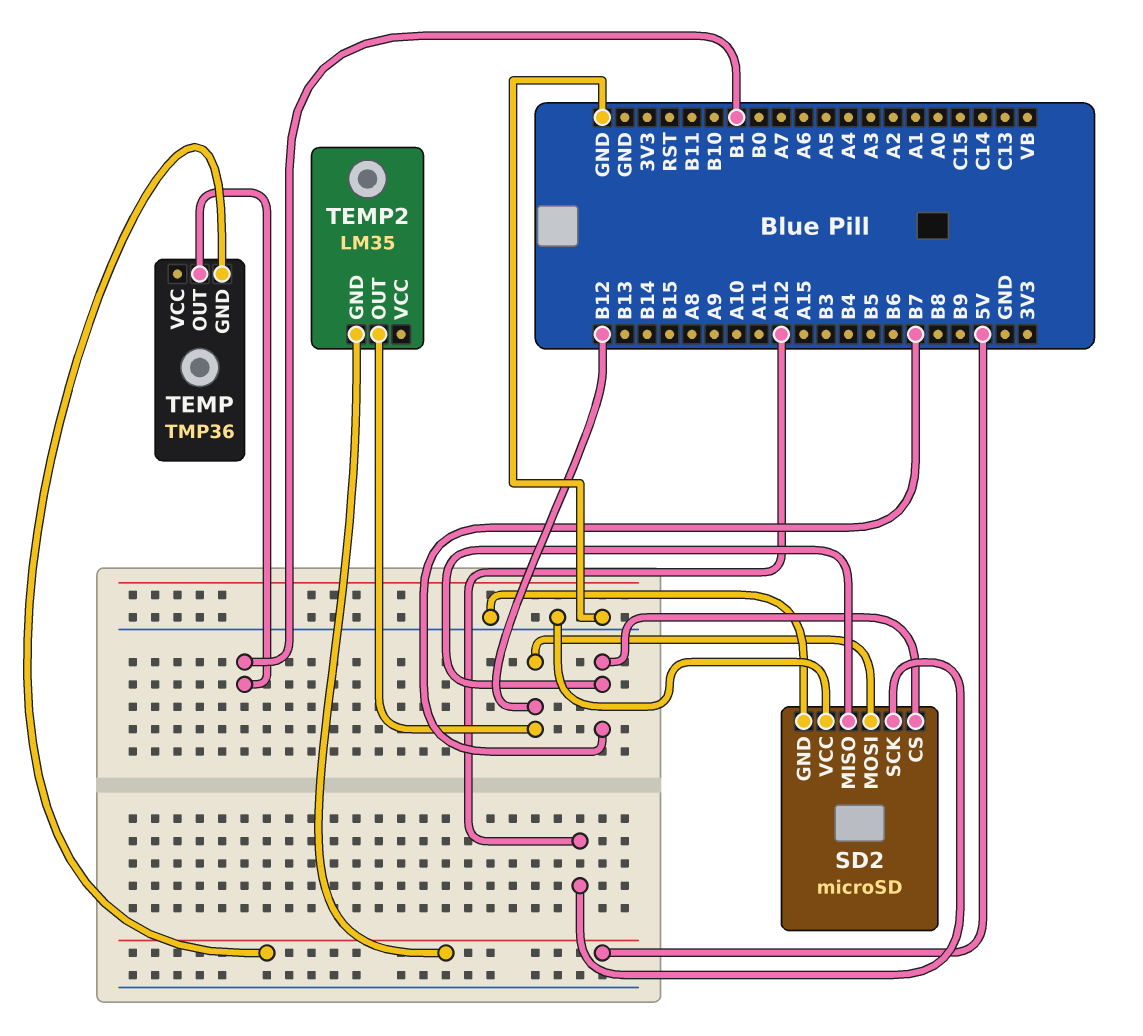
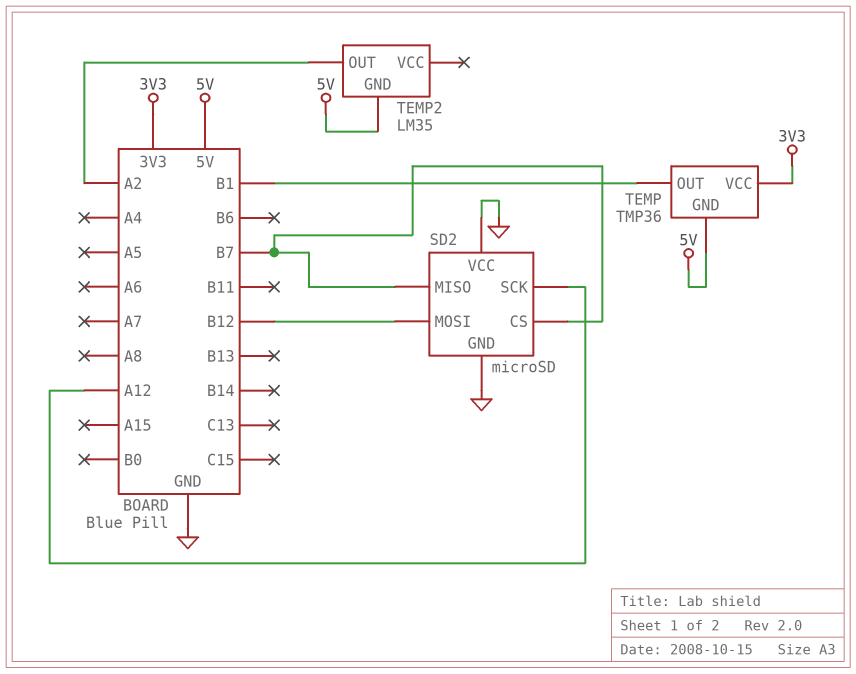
TEMP pin VCC: none -> 3V3
TEMP2 pin OUT: B12 -> A2

